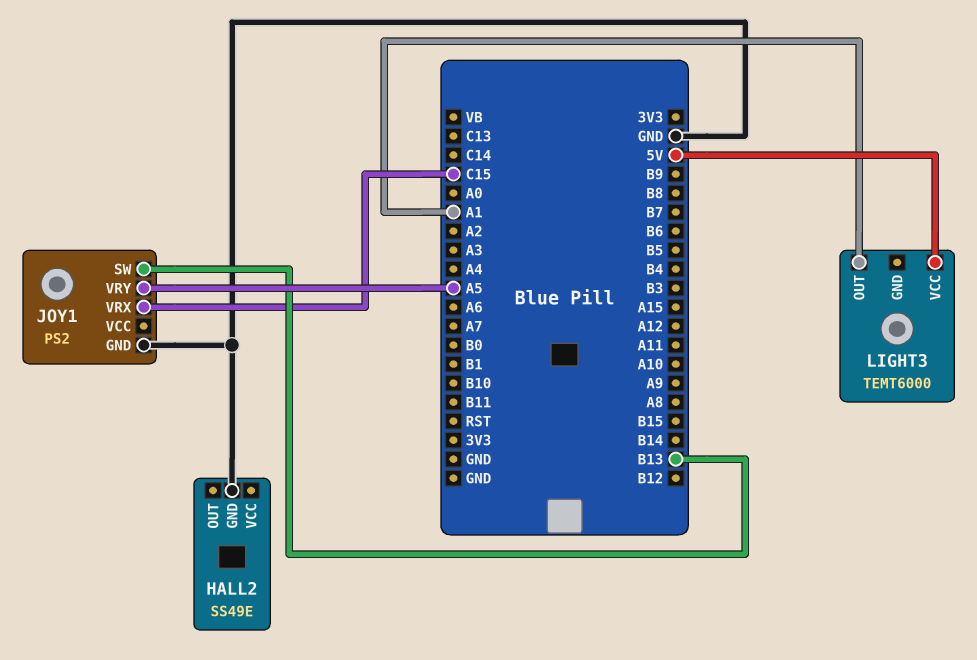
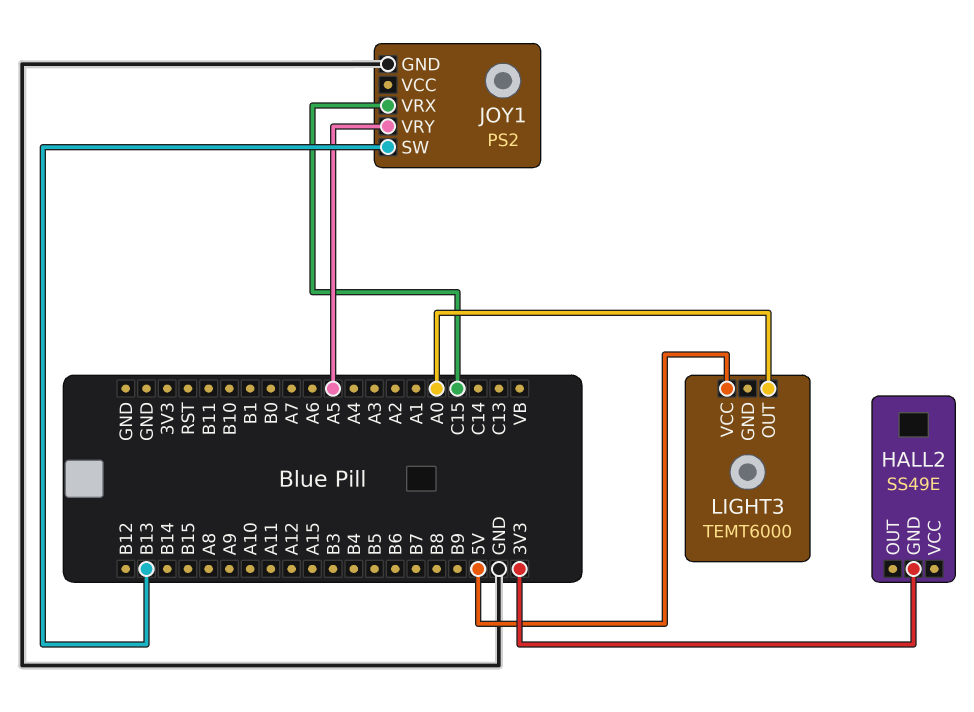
HALL2 pin GND: GND -> 3V3
LIGHT3 pin OUT: A1 -> A0

